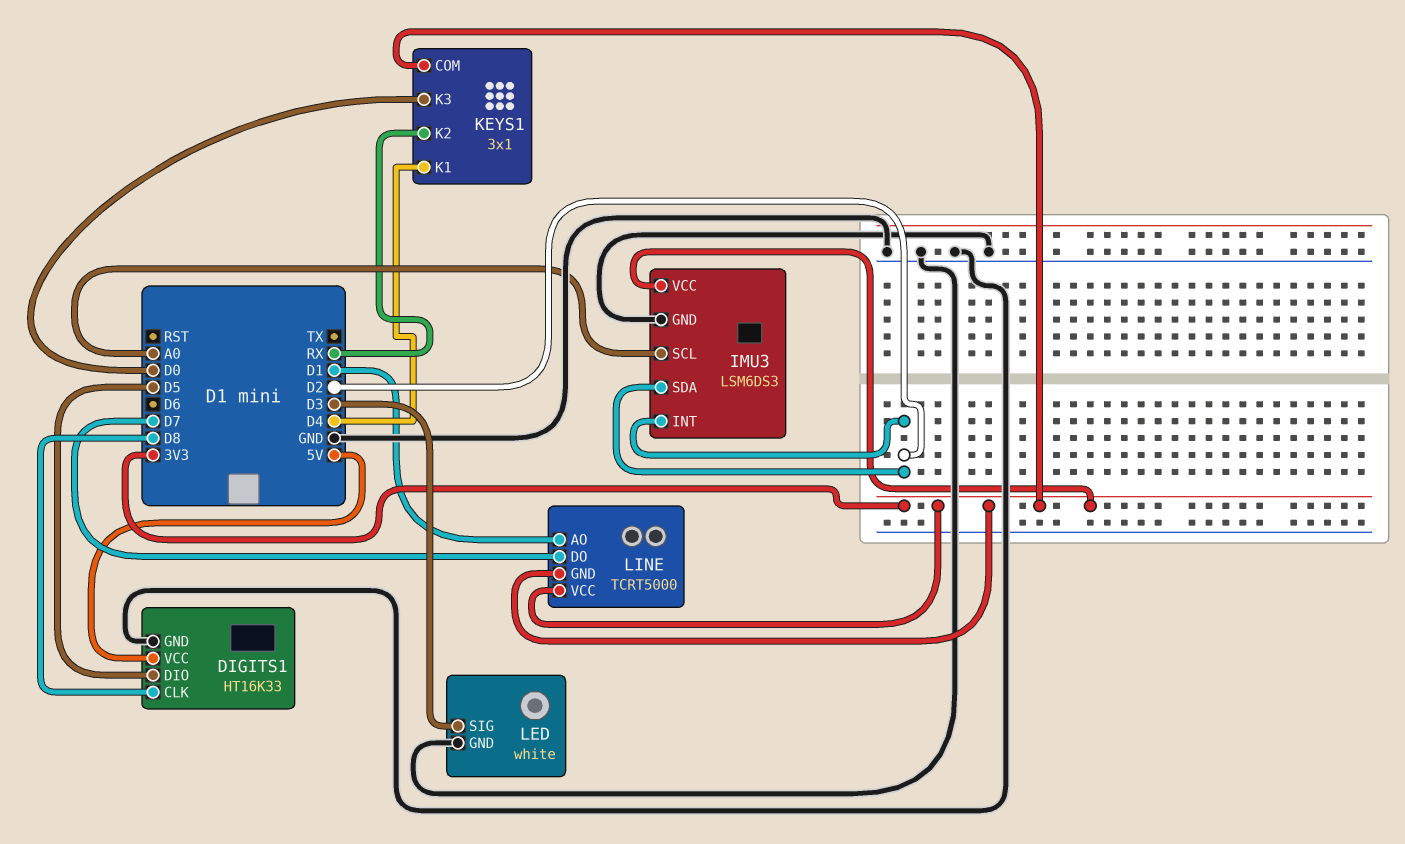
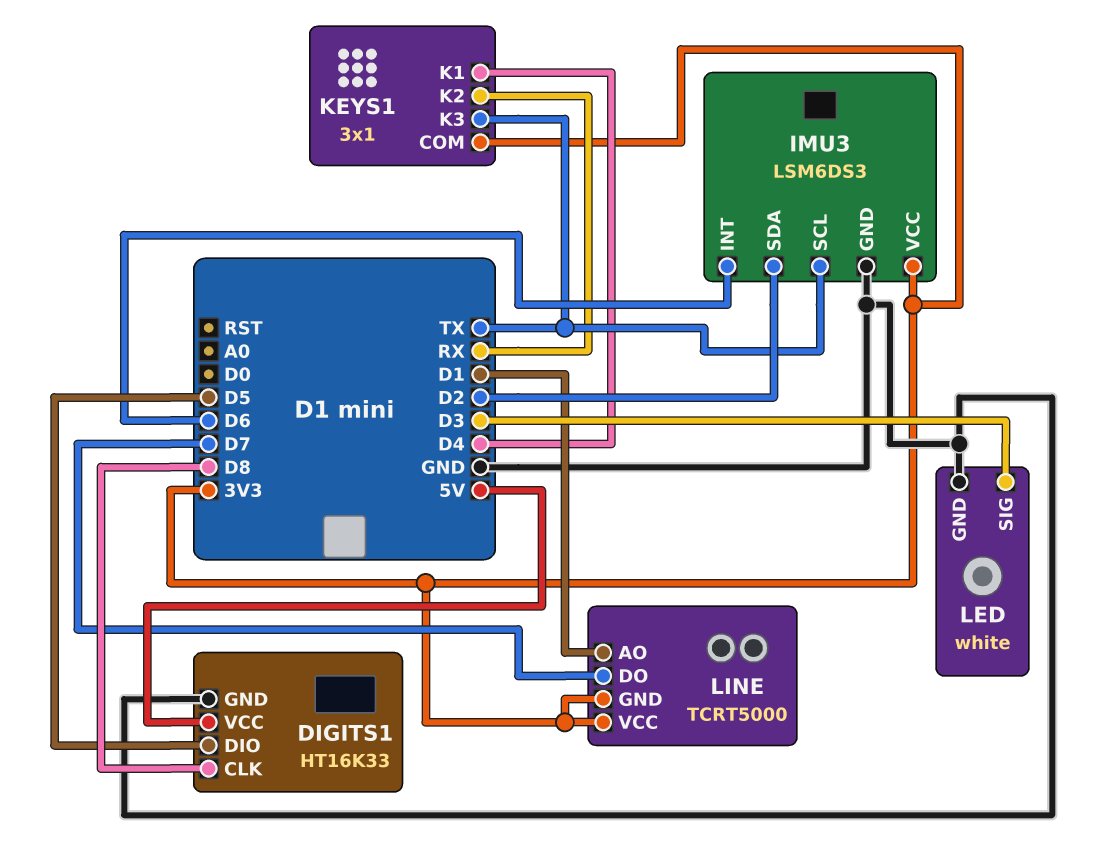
IMU3 pin INT: D2 -> D6
IMU3 pin SCL: A0 -> TX
KEYS1 pin K3: D0 -> TX

